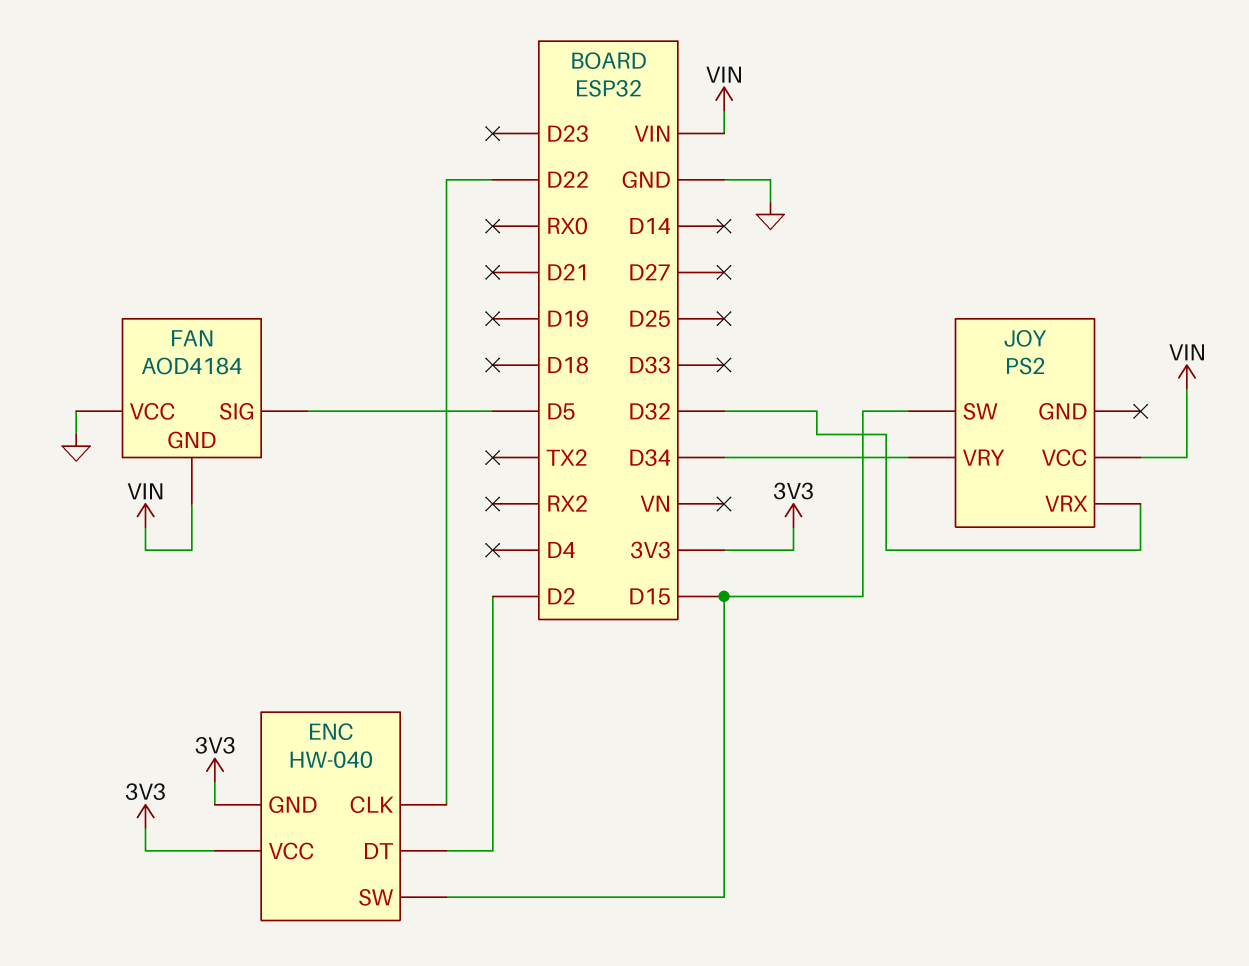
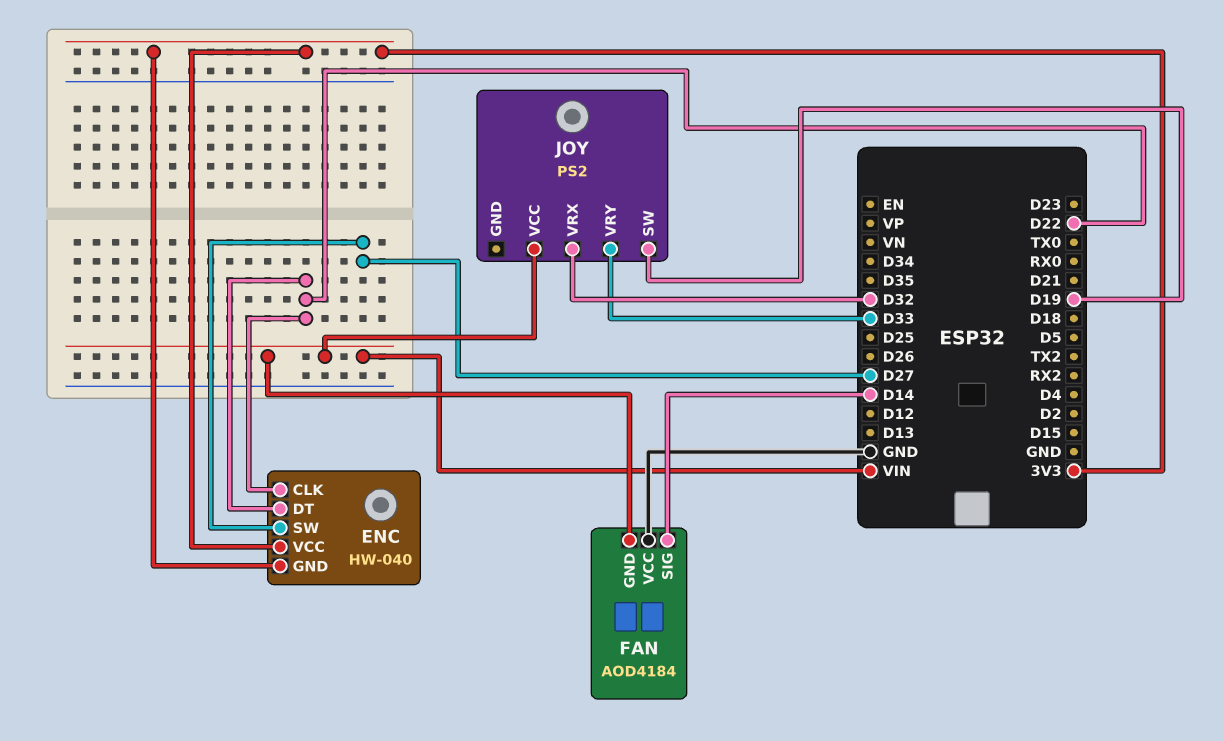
ENC pin DT: D2 -> D22
ENC pin SW: D15 -> D27
FAN pin SIG: D5 -> D14
JOY pin SW: D15 -> D19
JOY pin VRY: D34 -> D33

